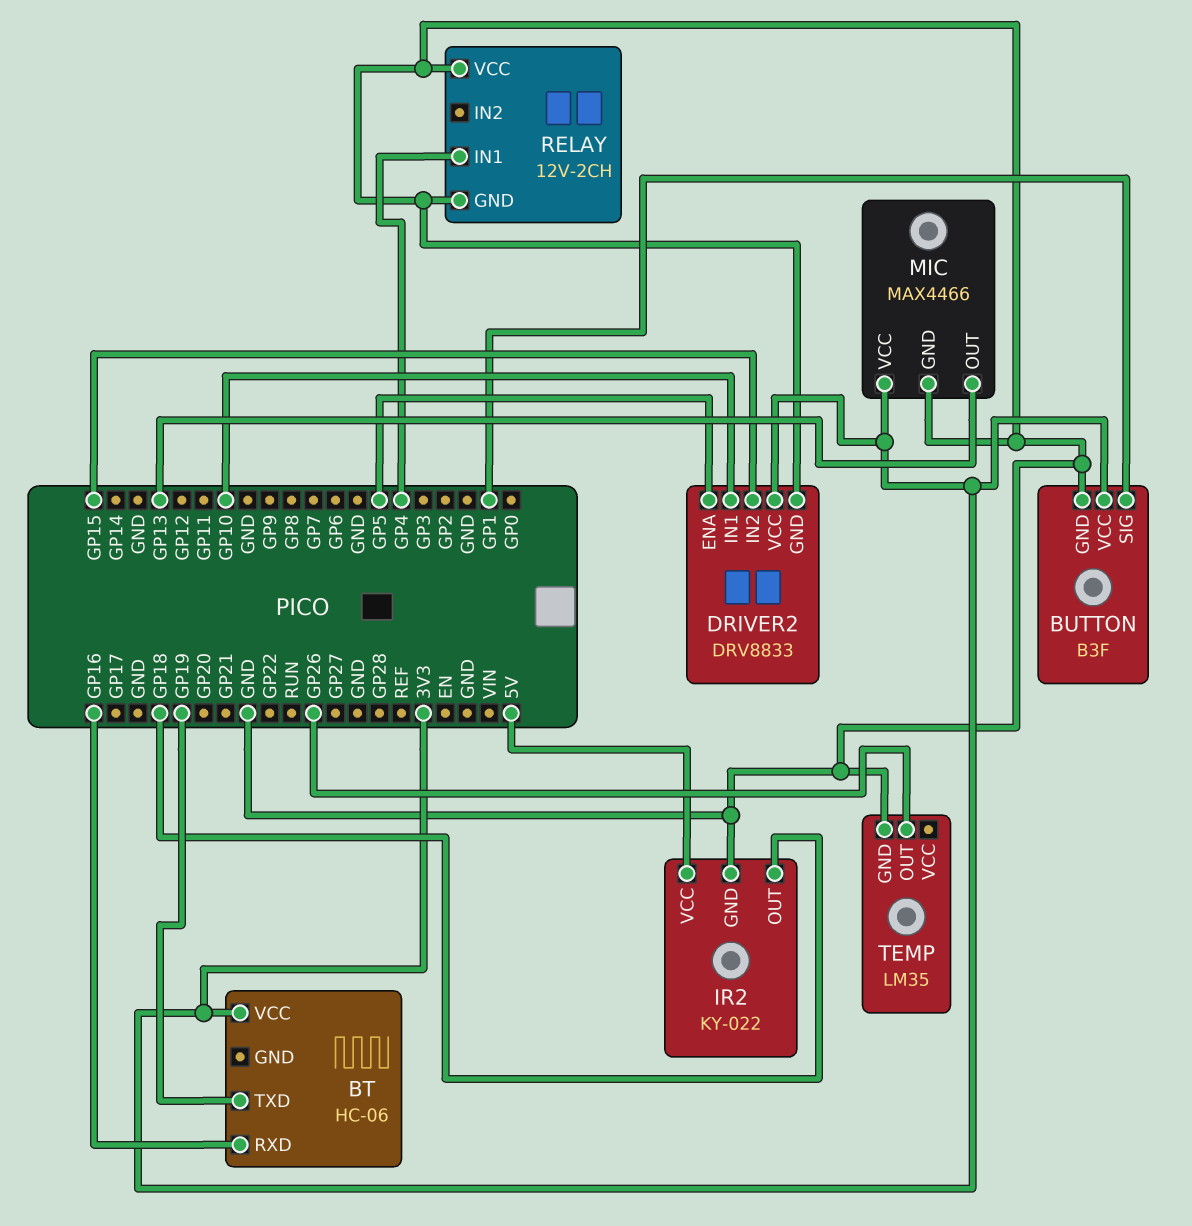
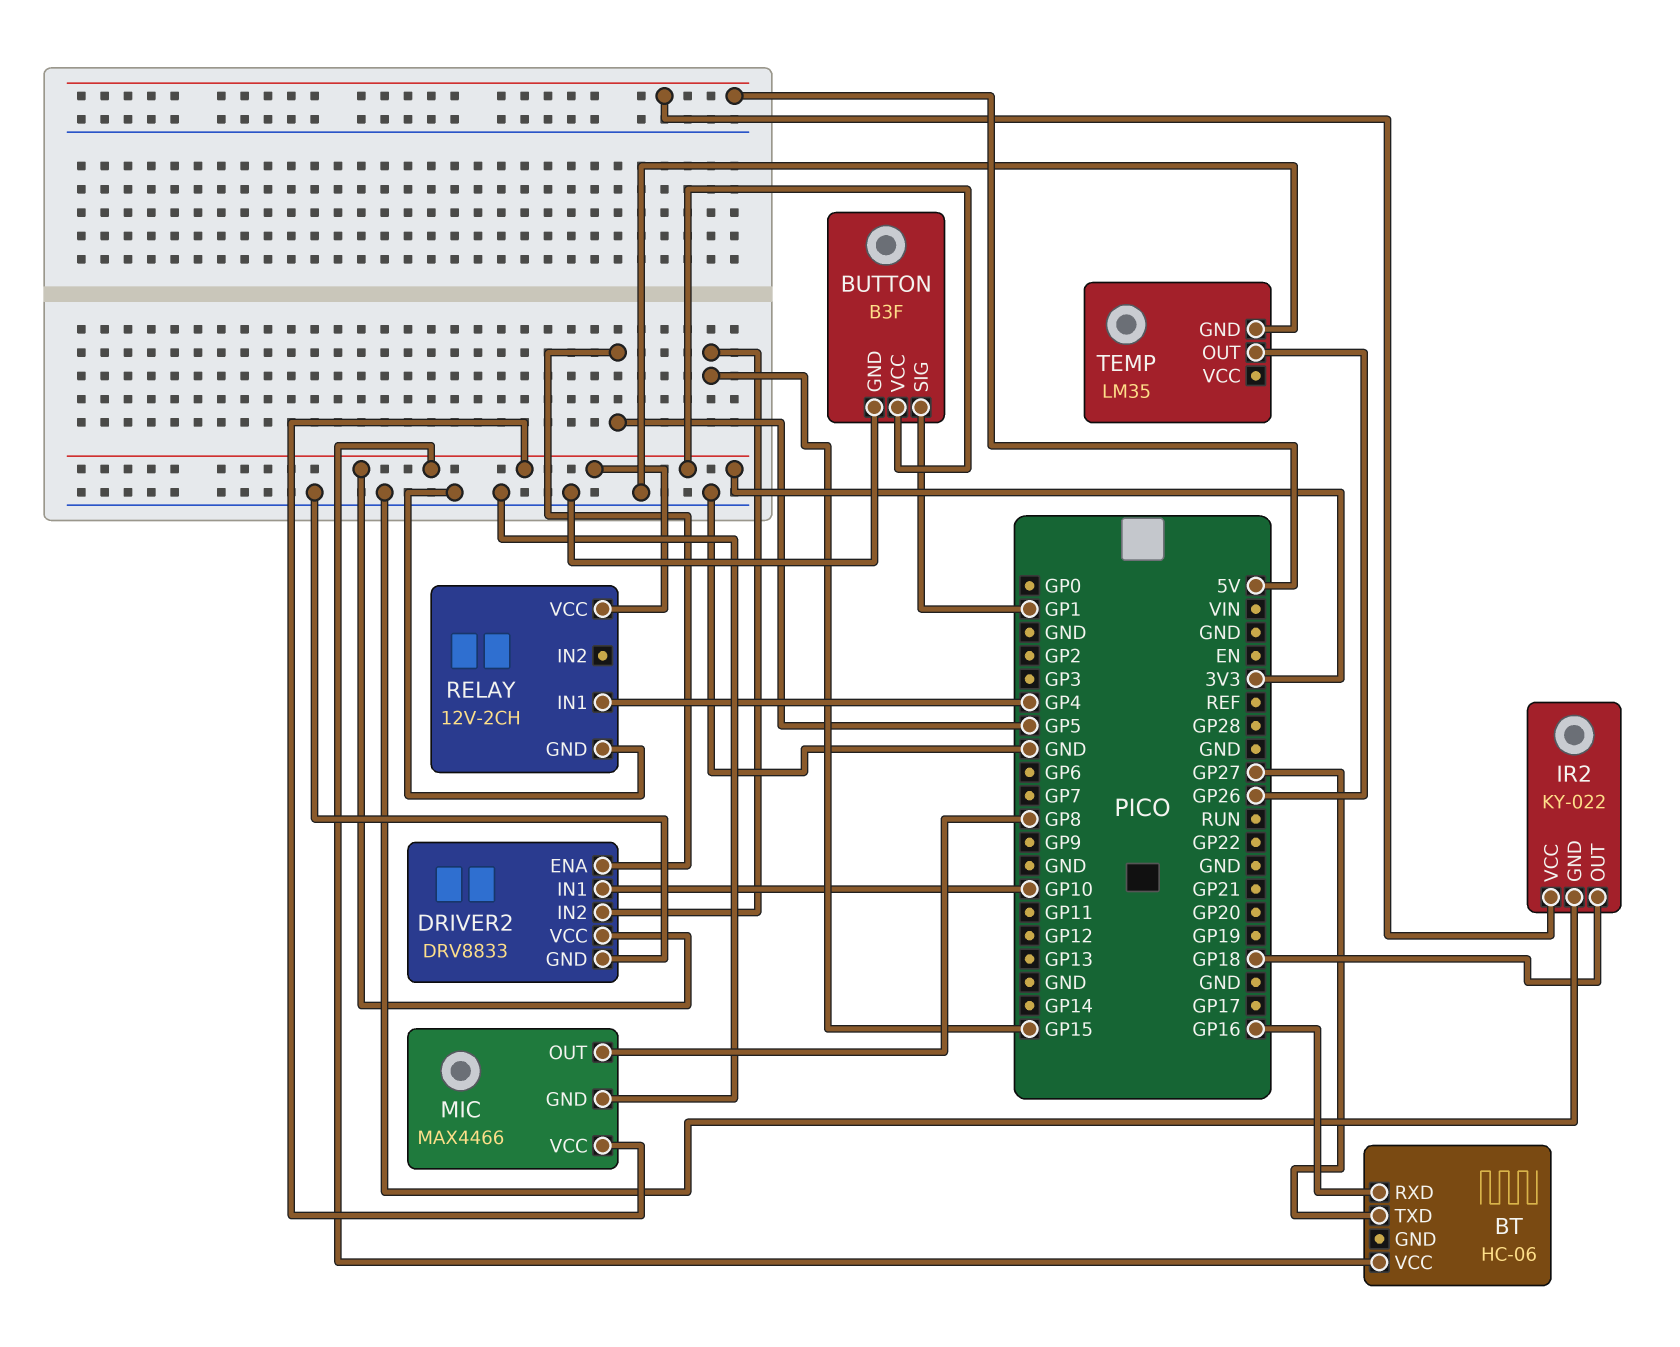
BT pin TXD: GP19 -> GP27
MIC pin OUT: GP13 -> GP8
RELAY pin VCC: GND -> 3V3

